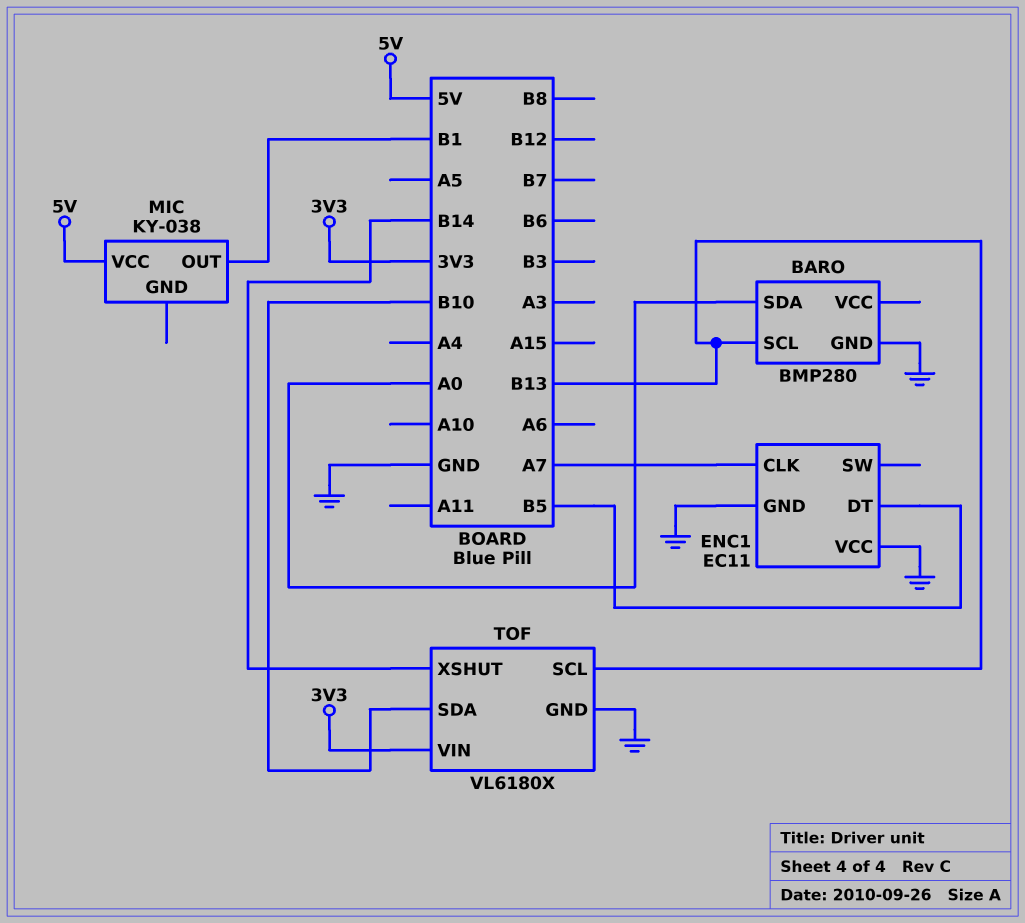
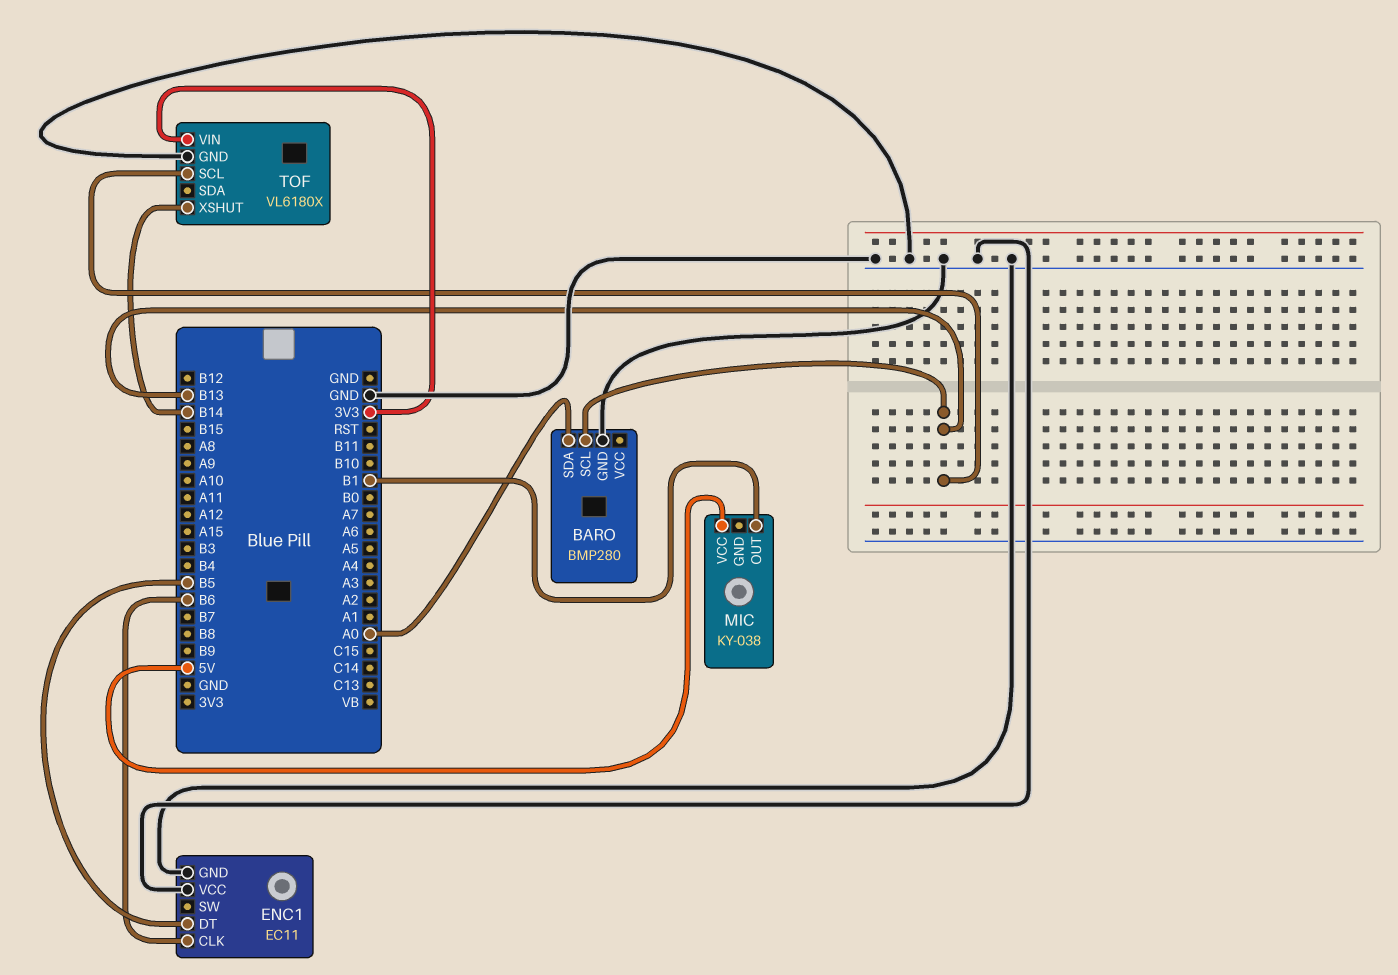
ENC1 pin CLK: A7 -> B6
TOF pin SDA: B10 -> none

